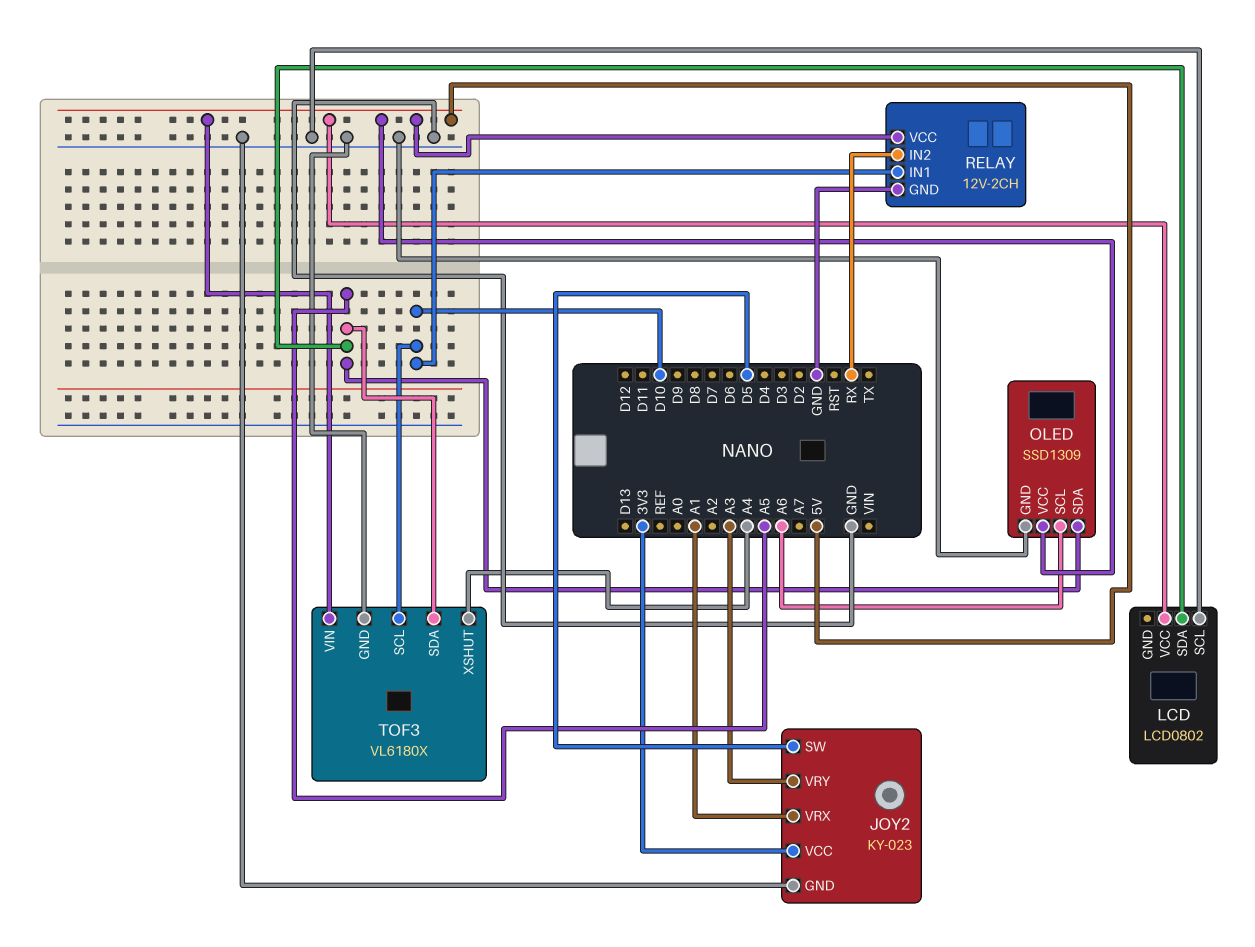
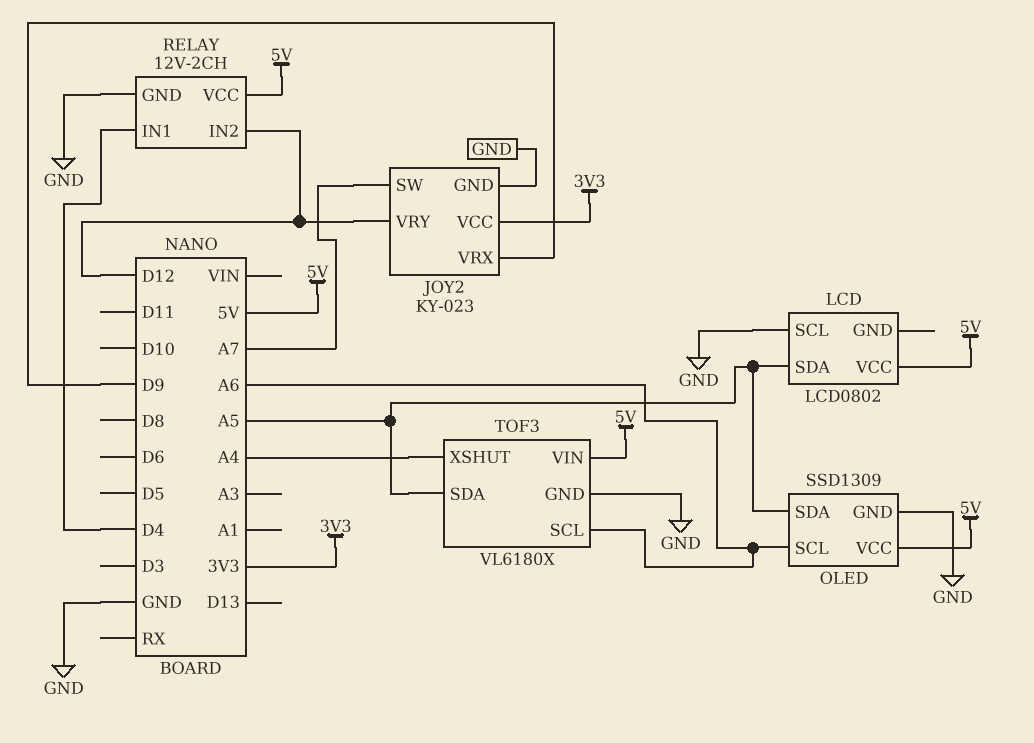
JOY2 pin SW: D5 -> A7
JOY2 pin VRX: A1 -> D9
JOY2 pin VRY: A3 -> D12
RELAY pin IN1: D10 -> D4
RELAY pin IN2: RX -> D12
TOF3 pin SCL: D10 -> A6

